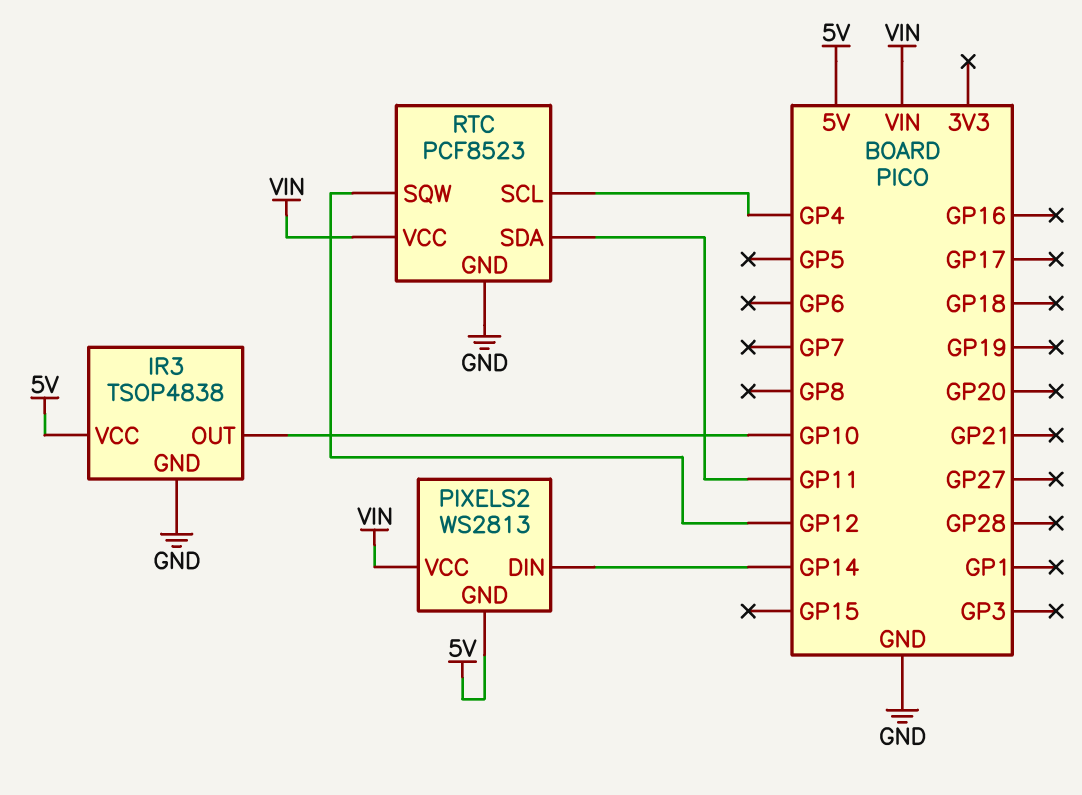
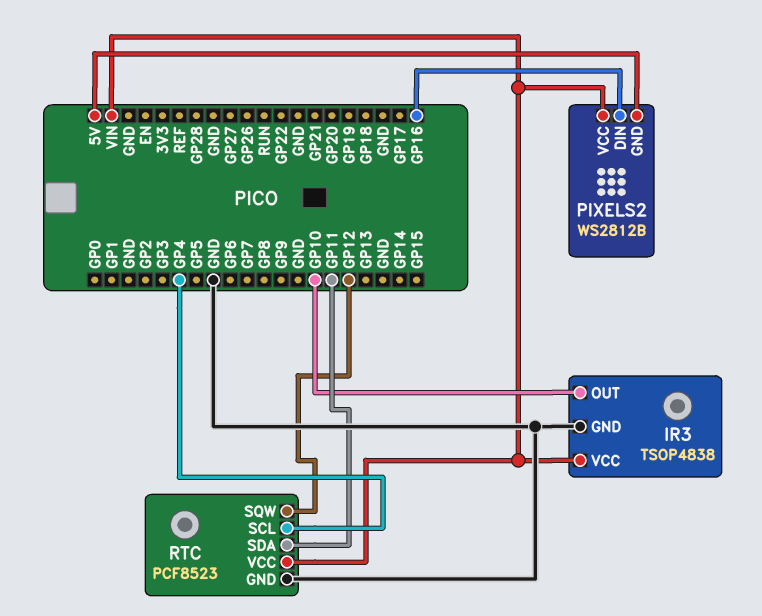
IR3 pin VCC: 5V -> VIN
PIXELS2: WS2813 -> WS2812B
PIXELS2 pin DIN: GP14 -> GP16

